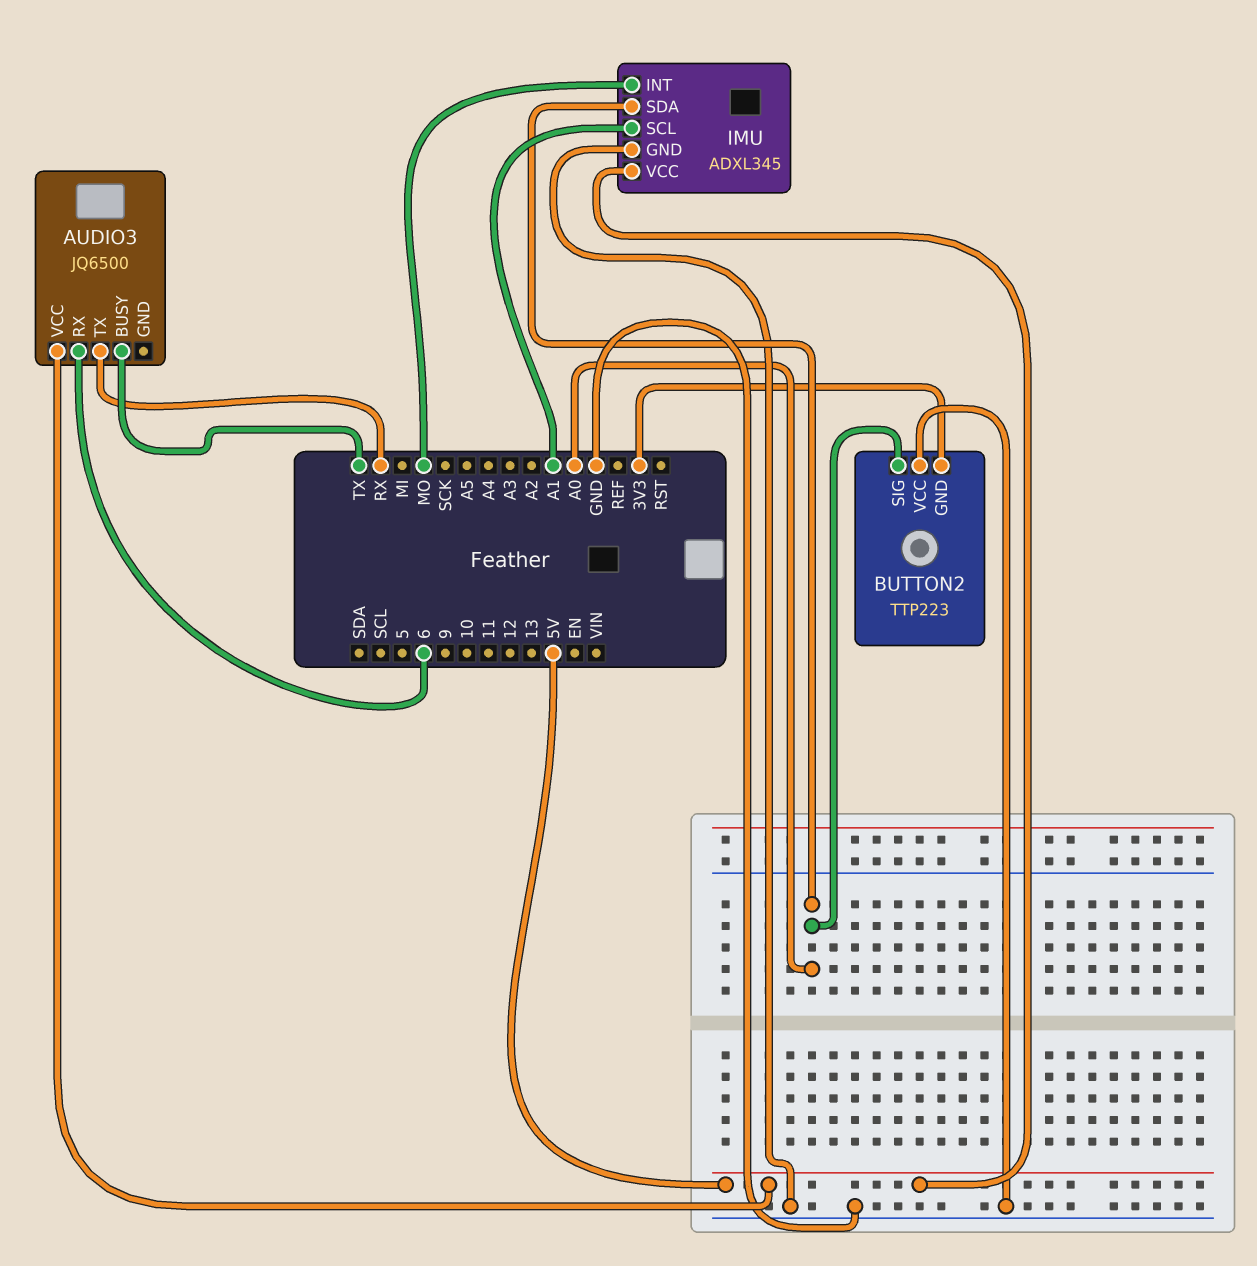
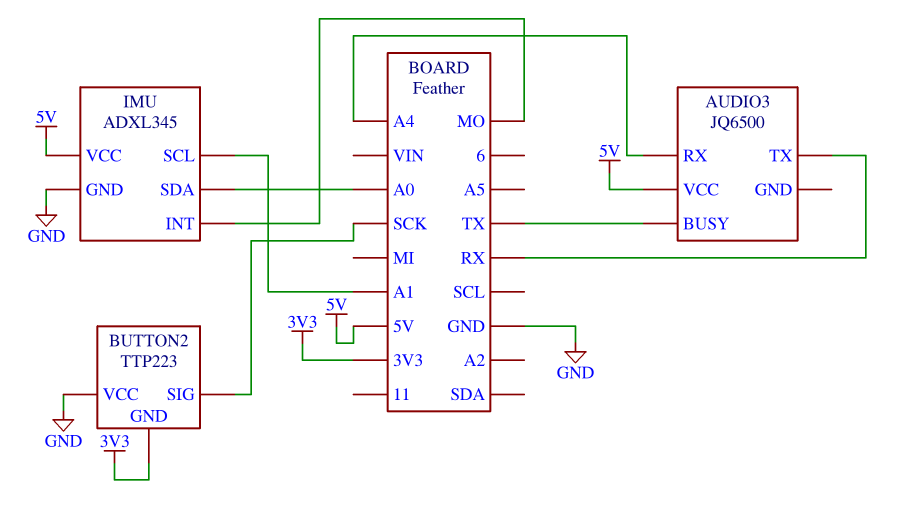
AUDIO3 pin RX: 6 -> A4
BUTTON2 pin SIG: A0 -> SCK

